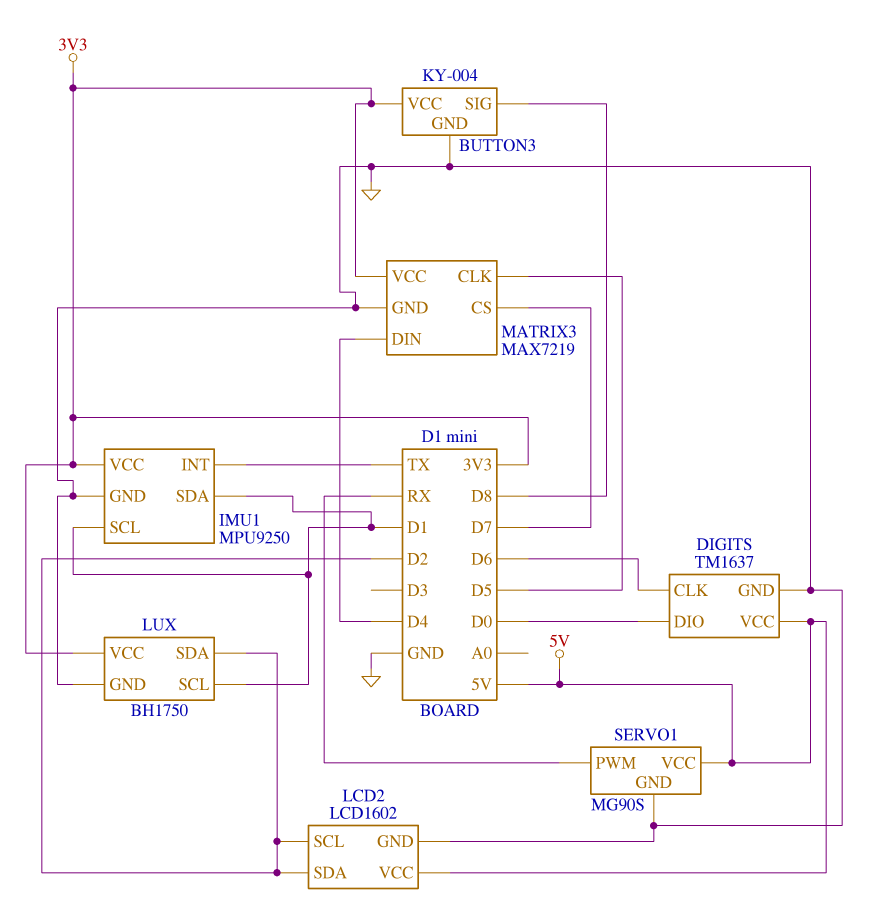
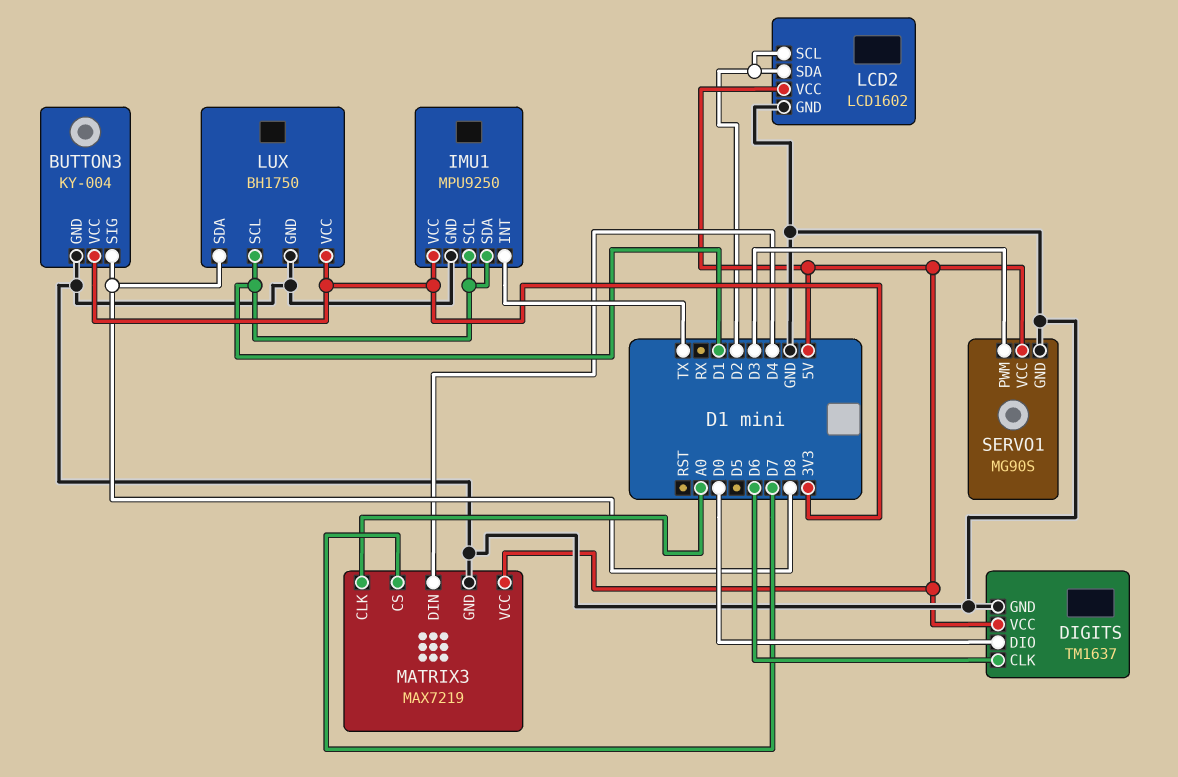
LUX pin SDA: D2 -> D8
MATRIX3 pin CLK: D5 -> A0
MATRIX3 pin VCC: 3V3 -> 5V
SERVO1 pin PWM: RX -> D3

